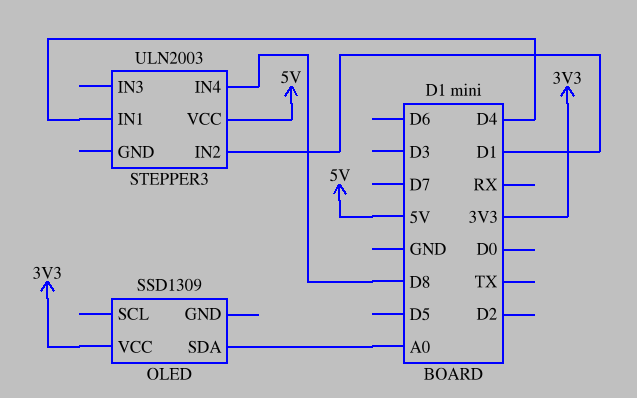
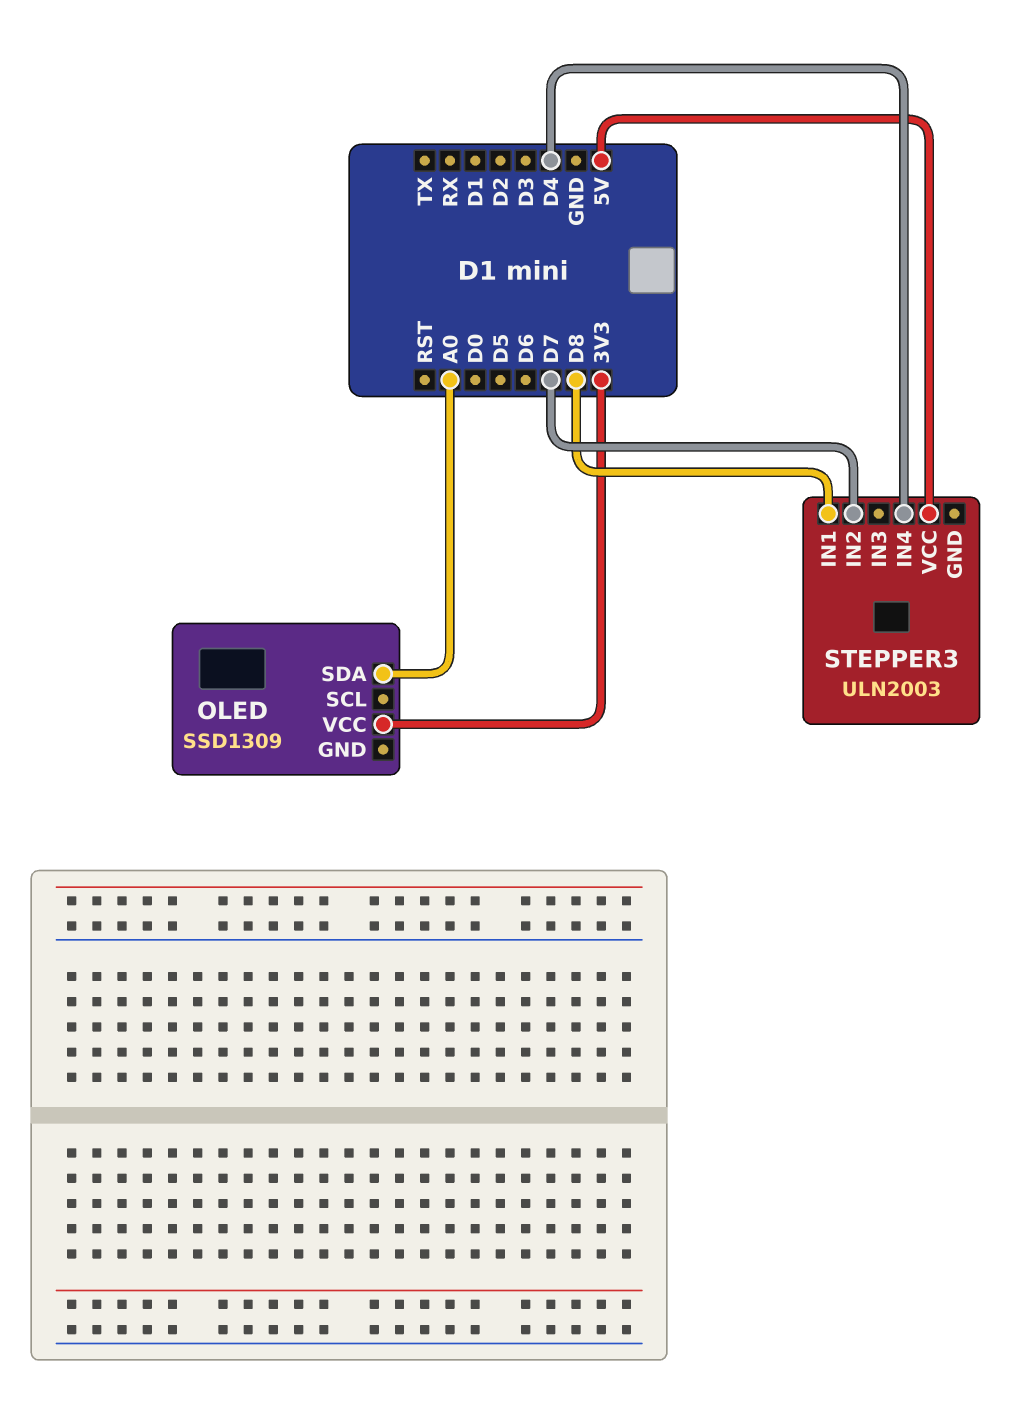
STEPPER3 pin IN1: D4 -> D8
STEPPER3 pin IN2: D1 -> D7
STEPPER3 pin IN4: D8 -> D4

